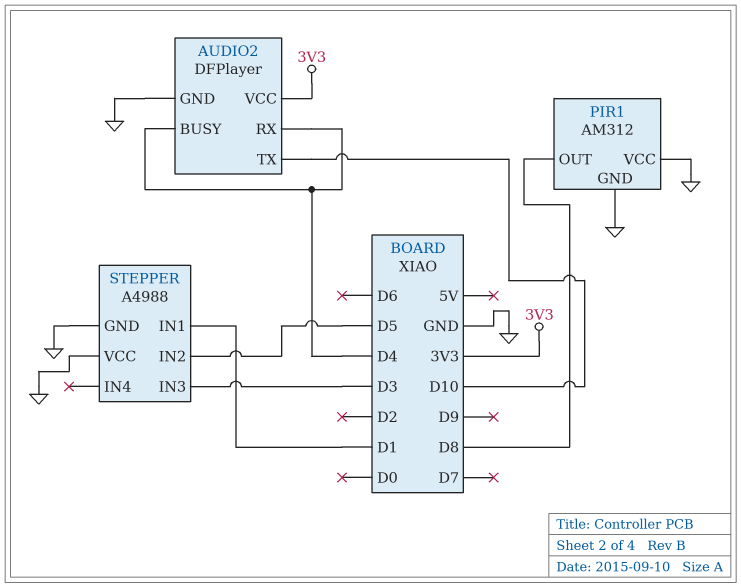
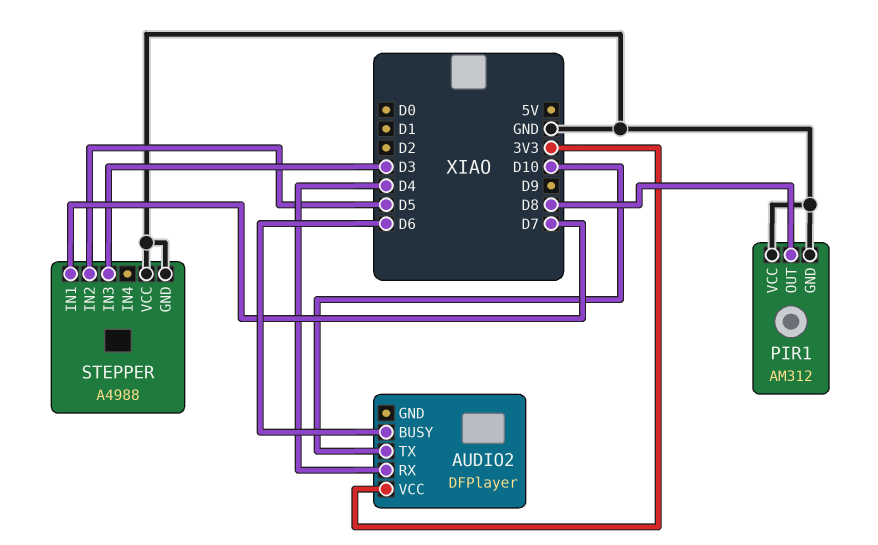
AUDIO2 pin BUSY: D4 -> D6
AUDIO2 pin GND: GND -> none
STEPPER pin IN1: D1 -> D7

